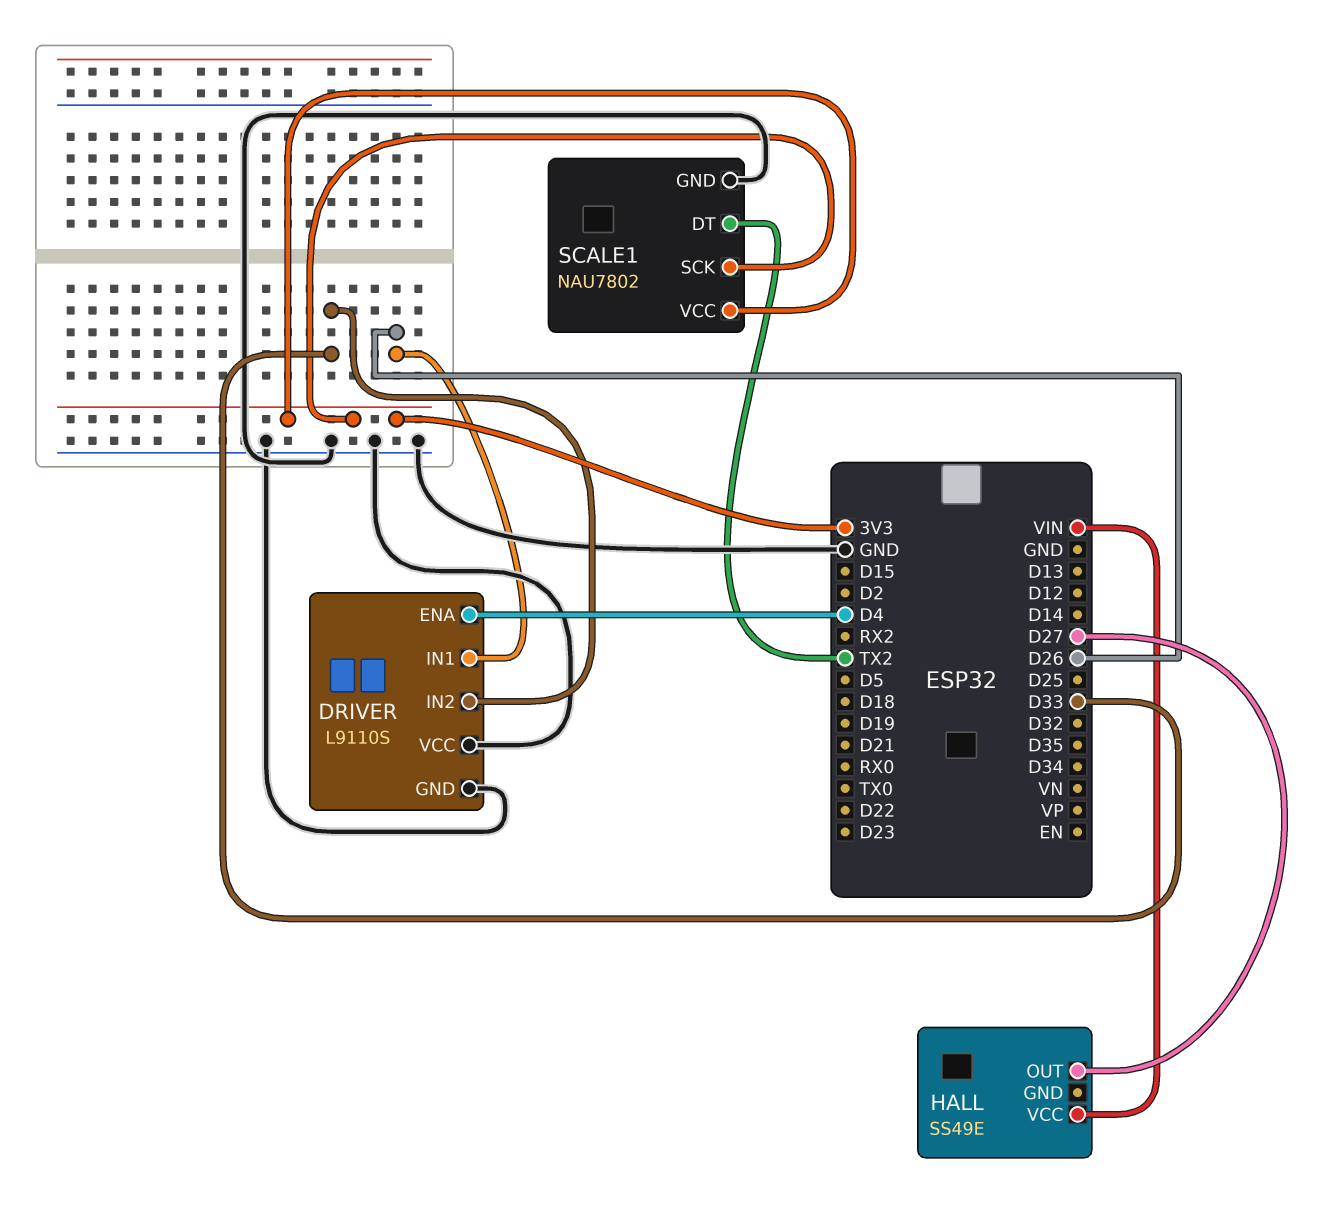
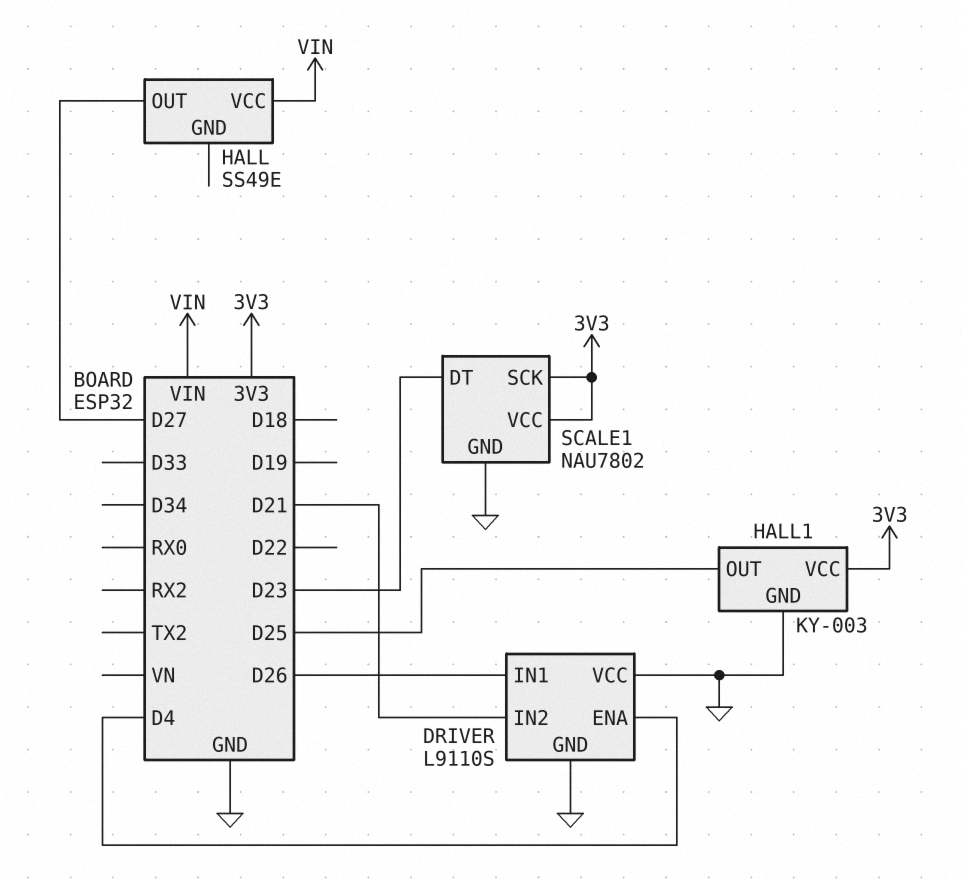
DRIVER pin IN2: D33 -> D21
HALL1: none -> KY-003
HALL1 pin GND: none -> GND
HALL1 pin OUT: none -> D25
HALL1 pin VCC: none -> 3V3
SCALE1 pin DT: TX2 -> D23

